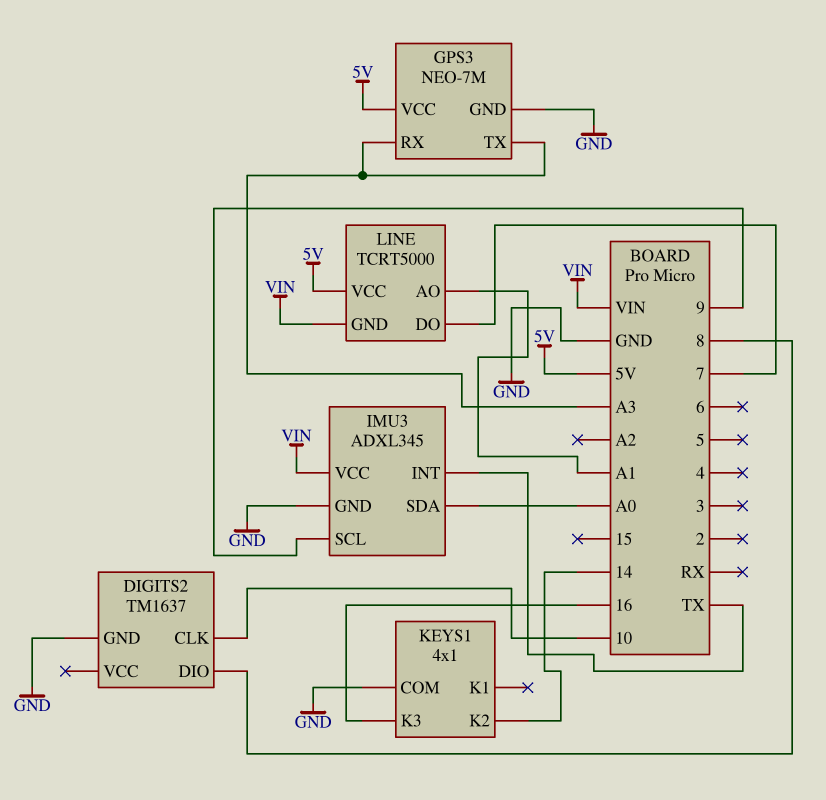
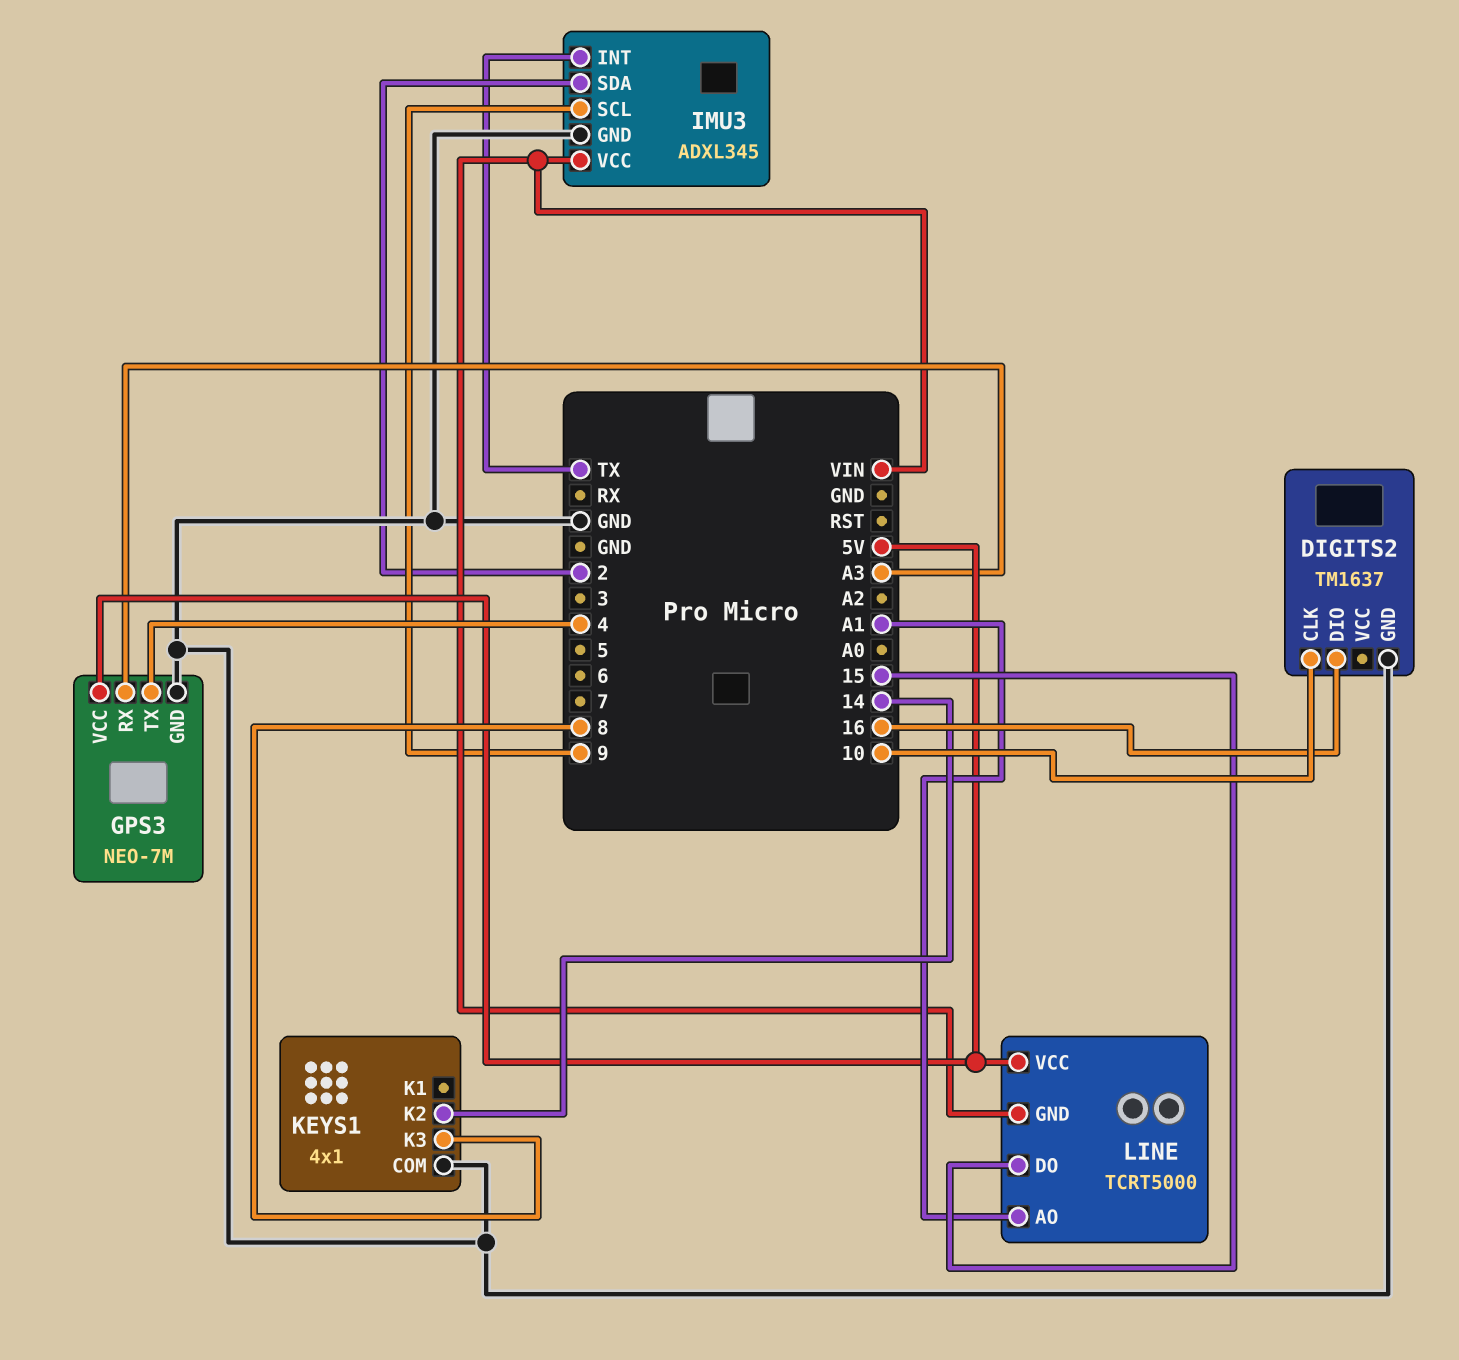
DIGITS2 pin DIO: 8 -> 16
GPS3 pin TX: A3 -> 4
IMU3 pin SDA: A0 -> 2
KEYS1 pin K3: 16 -> 8
LINE pin DO: 7 -> 15

